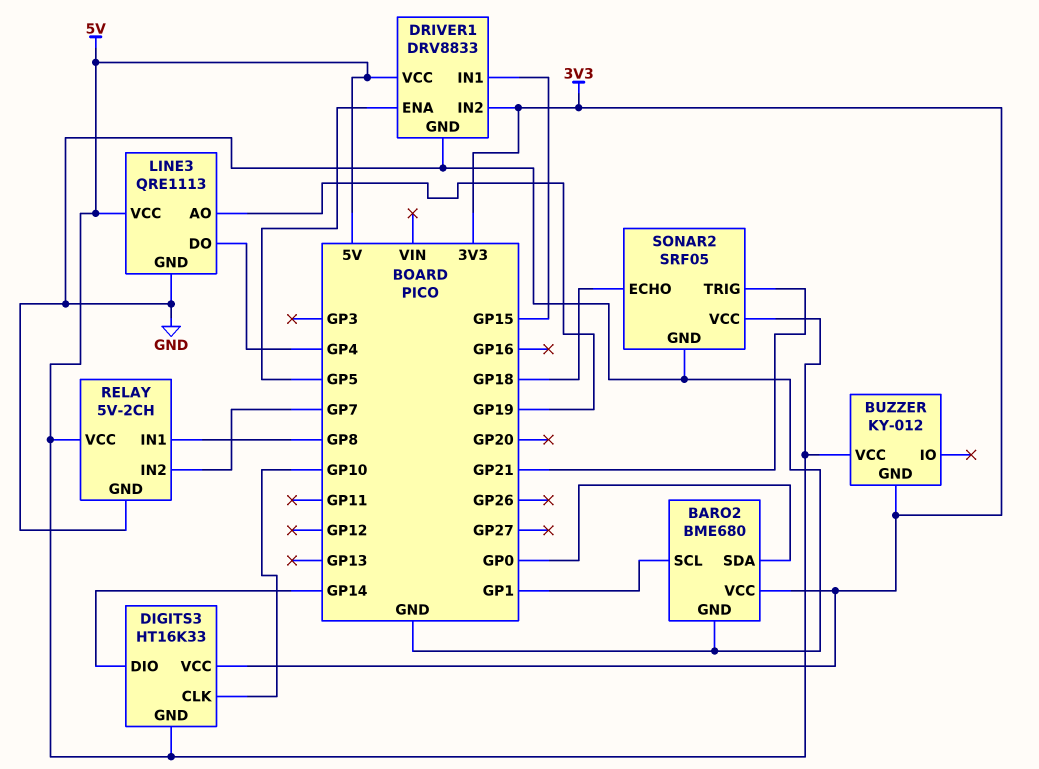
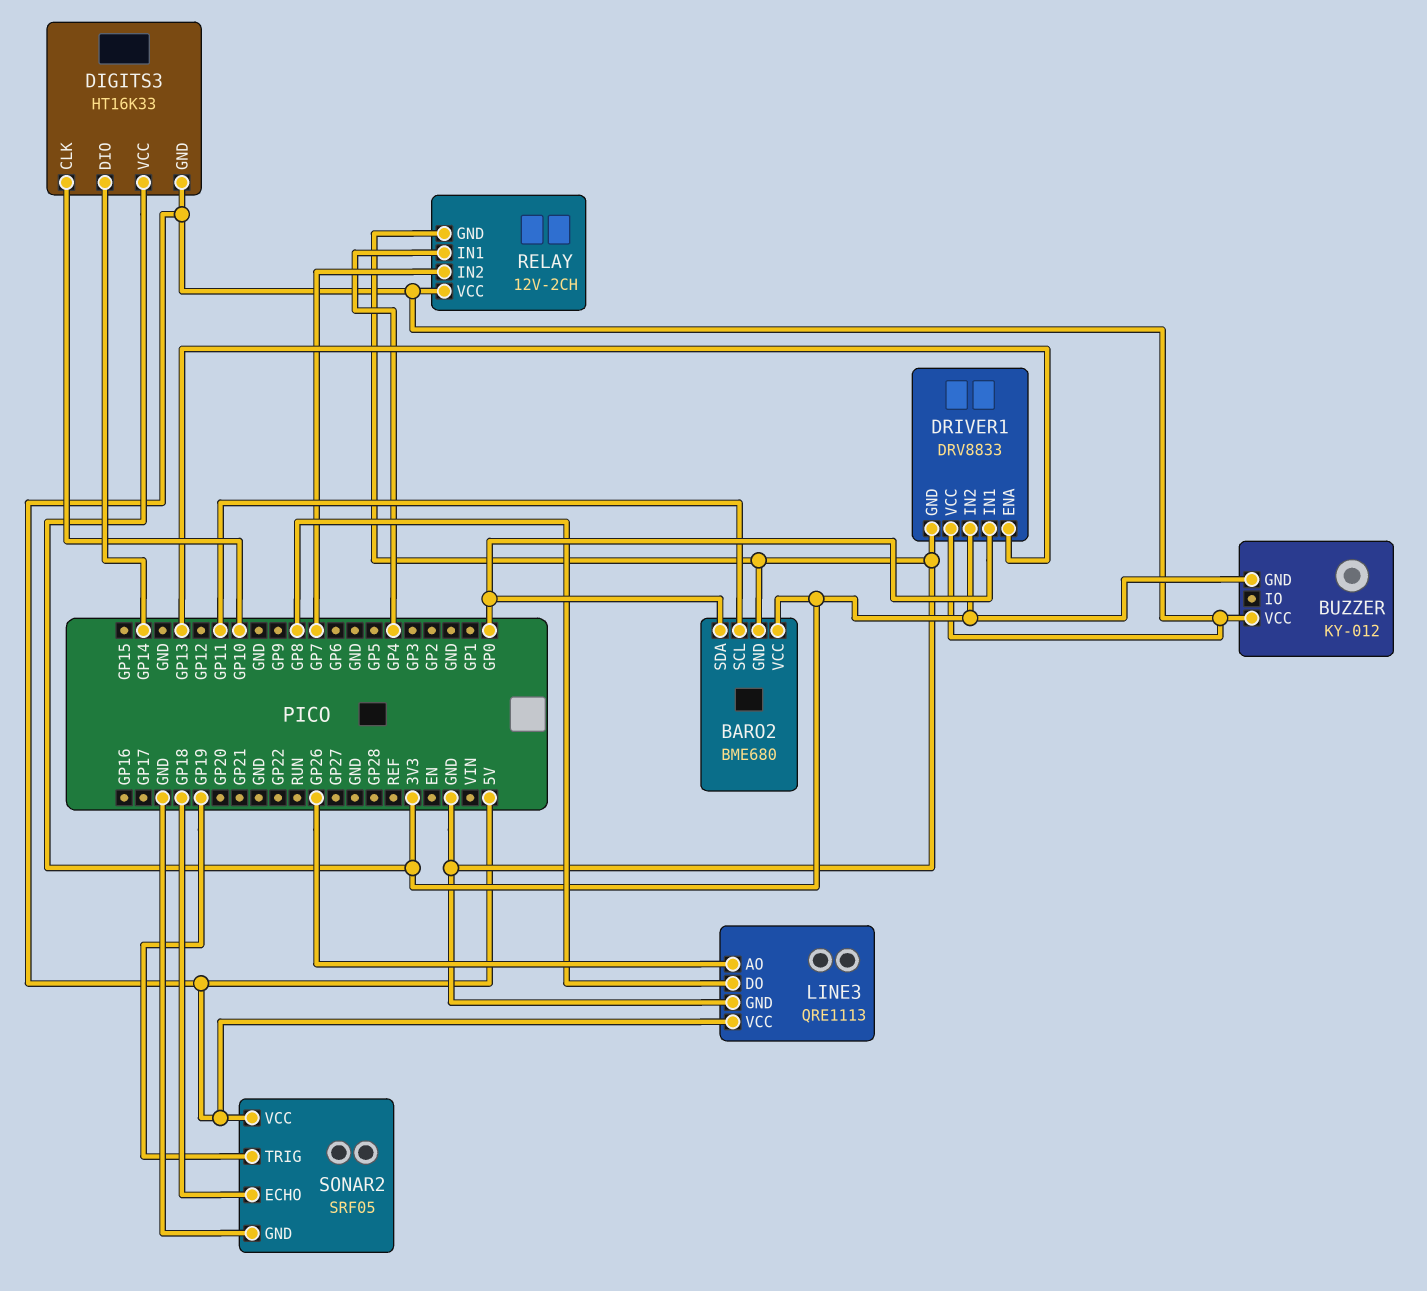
BARO2 pin SCL: GP1 -> GP11
DRIVER1 pin ENA: GP5 -> GP13
DRIVER1 pin IN1: GP15 -> GP0
LINE3 pin AO: GP19 -> GP26
LINE3 pin DO: GP4 -> GP8
RELAY: 5V-2CH -> 12V-2CH
RELAY pin IN1: GP8 -> GP4
SONAR2 pin TRIG: GP21 -> GP19

